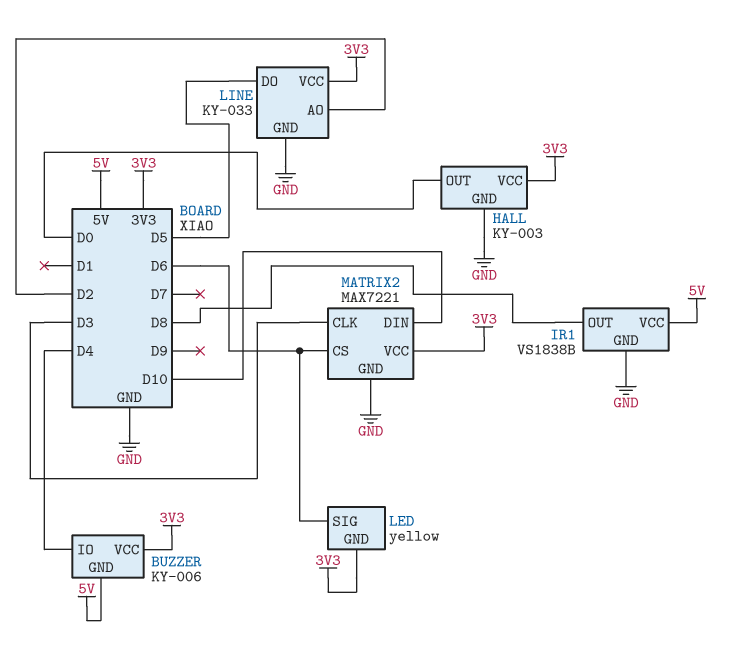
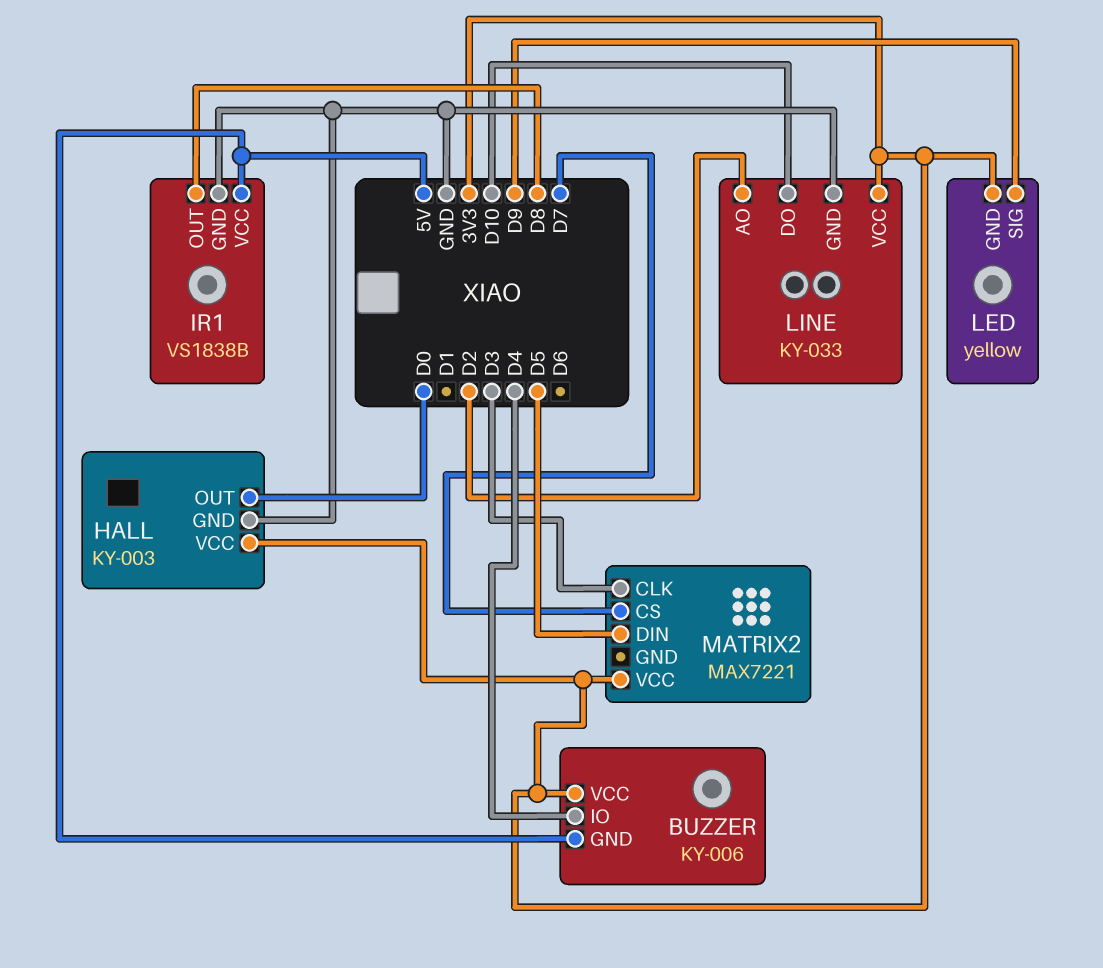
LED pin SIG: D6 -> D9
LINE pin DO: D5 -> D10
MATRIX2 pin CS: D6 -> D7
MATRIX2 pin DIN: D10 -> D5
MATRIX2 pin GND: GND -> none

